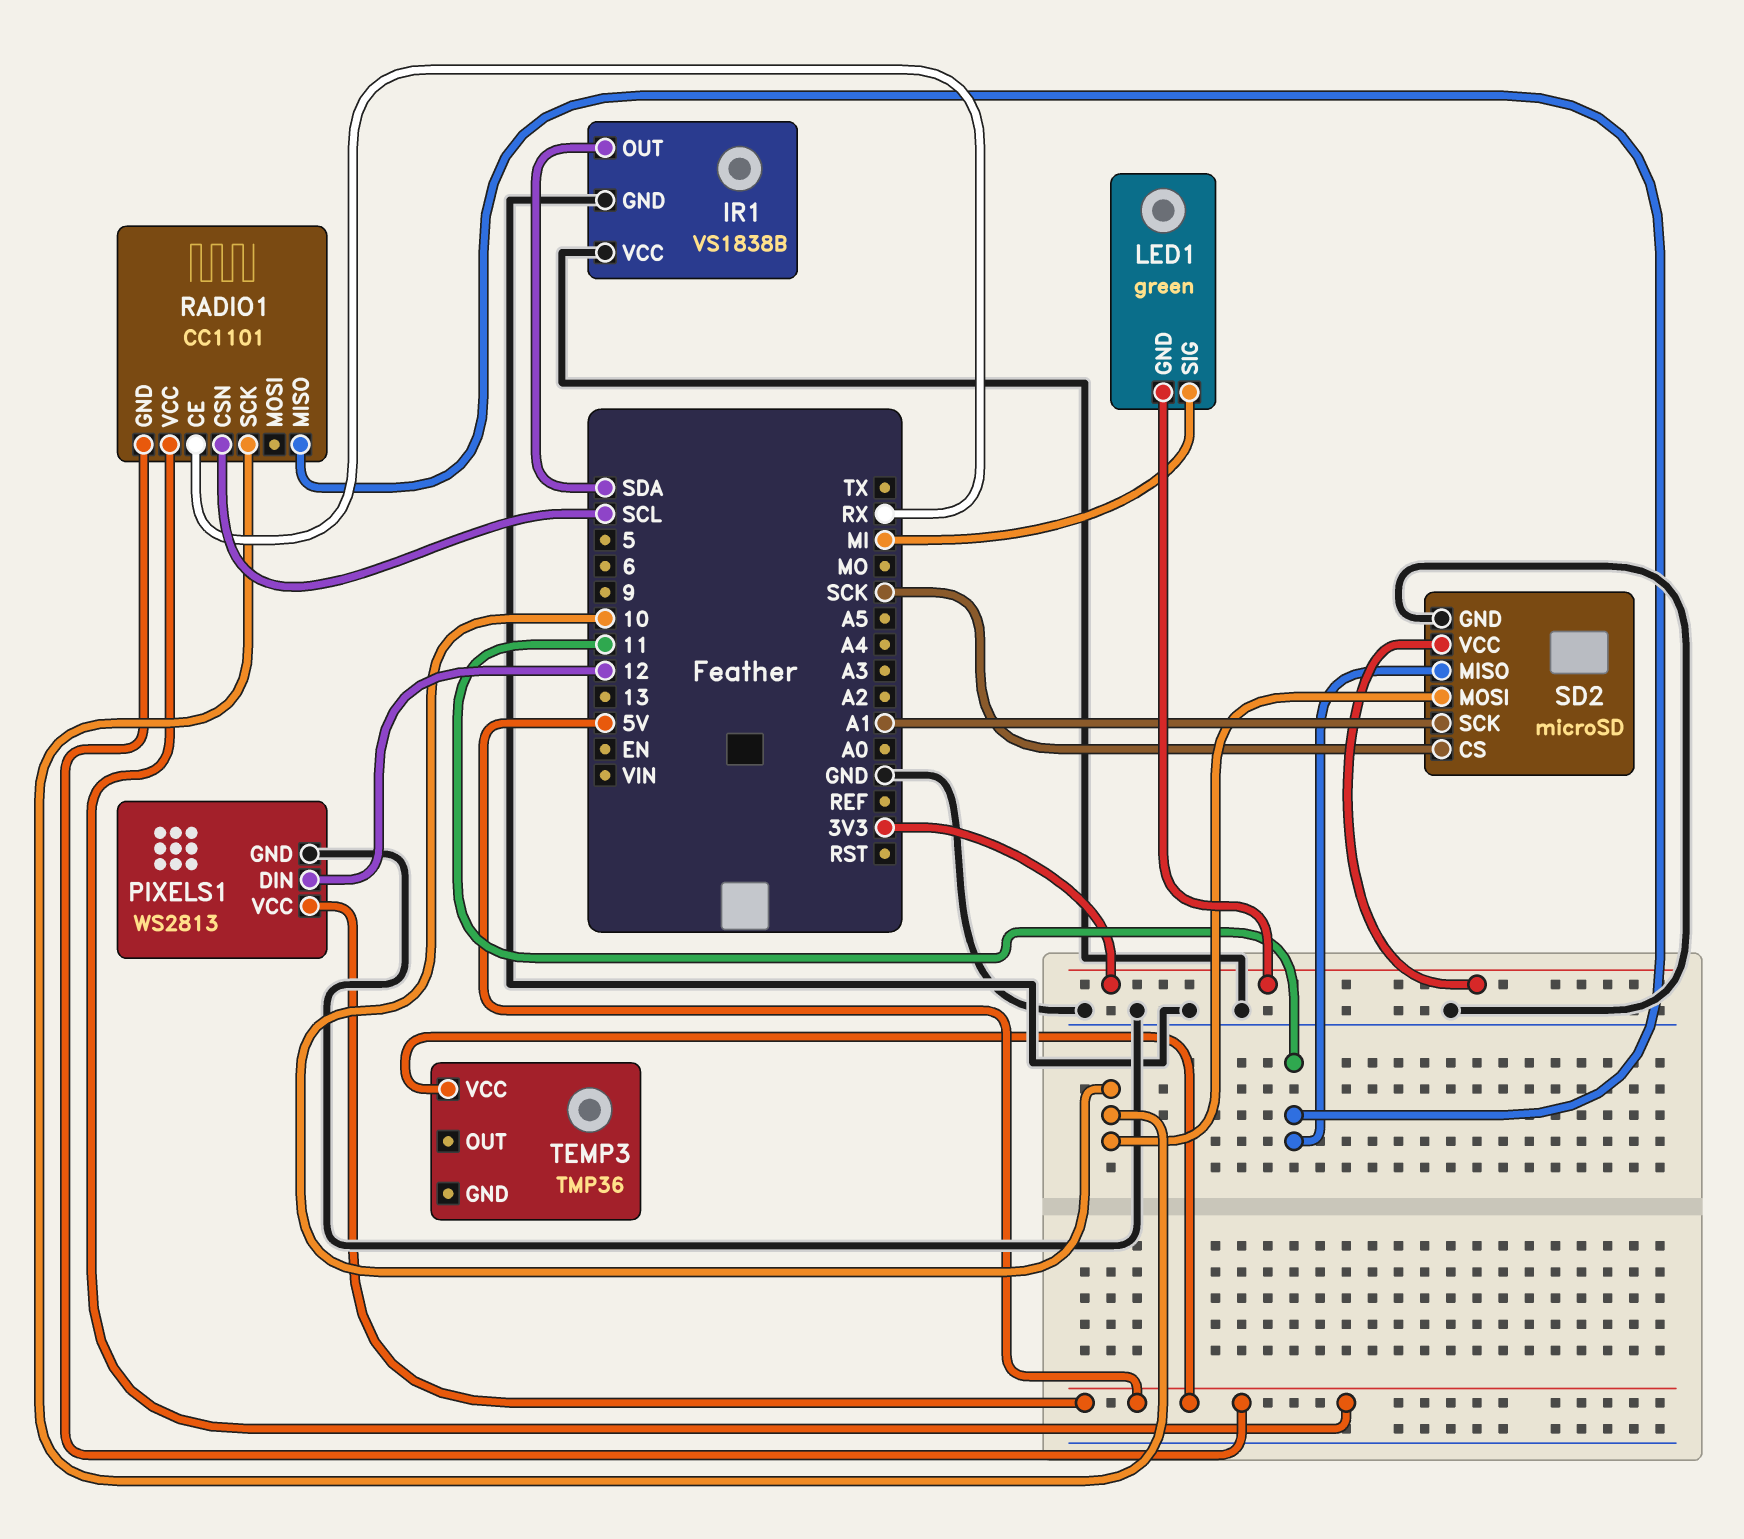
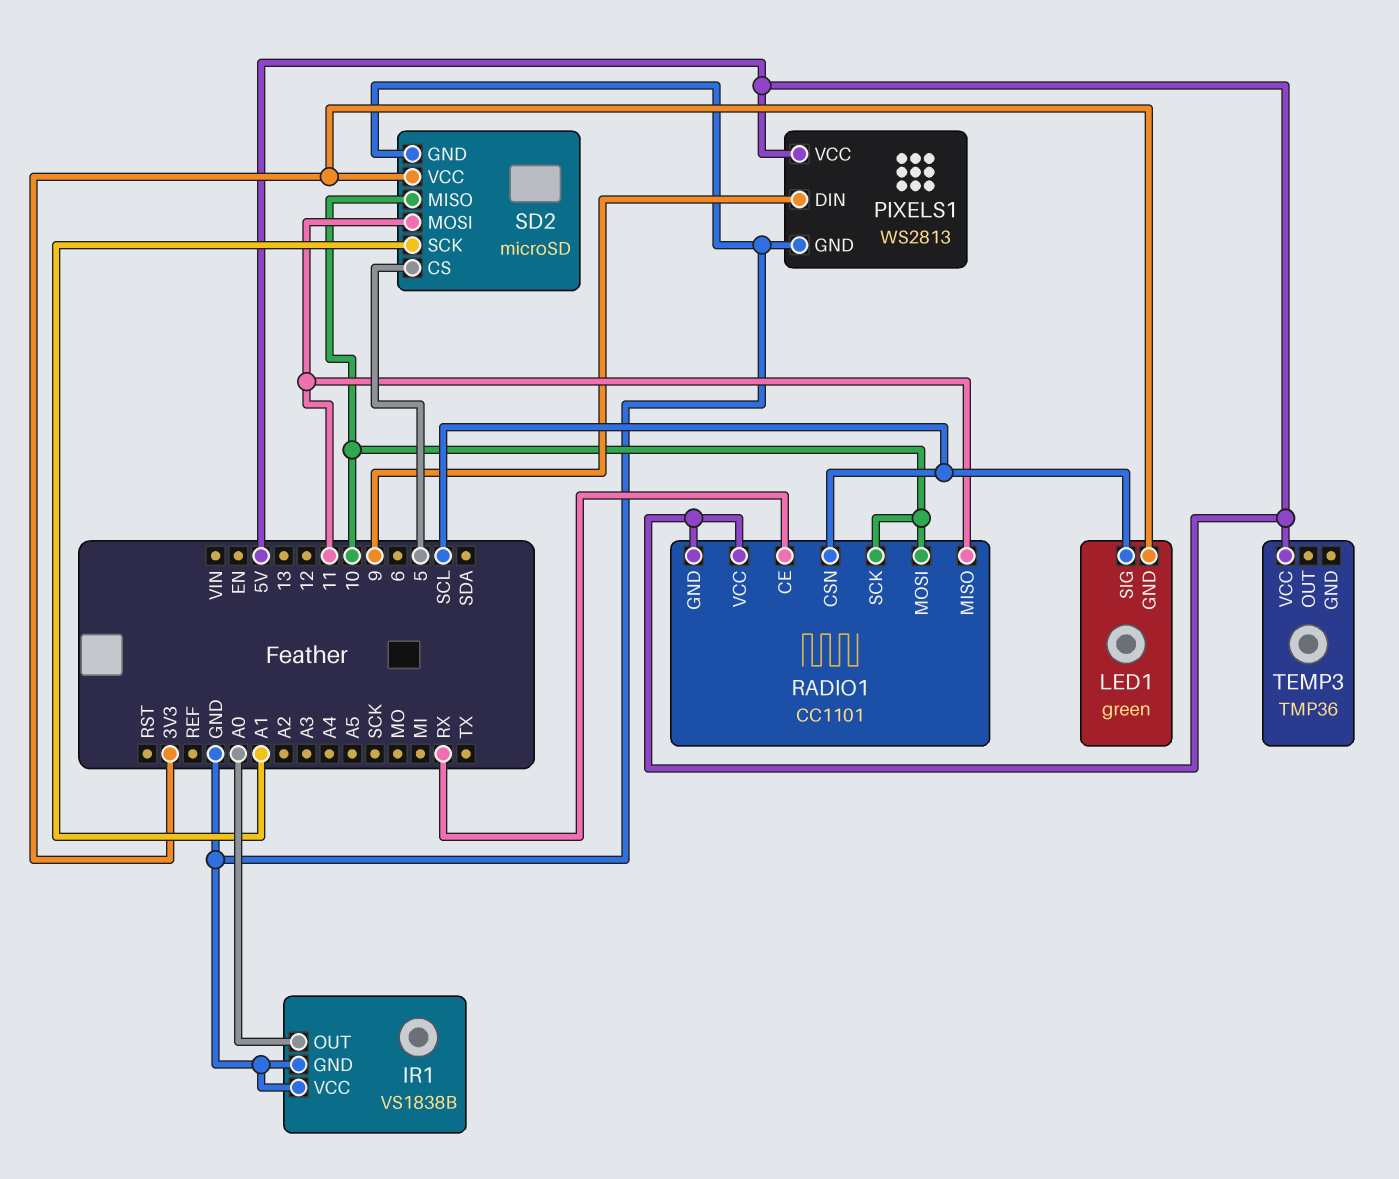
IR1 pin OUT: SDA -> A0
LED1 pin SIG: MI -> SCL
PIXELS1 pin DIN: 12 -> 9
RADIO1 pin MOSI: none -> 10
SD2 pin CS: SCK -> 5
SD2 pin MISO: 11 -> 10
SD2 pin MOSI: 10 -> 11

